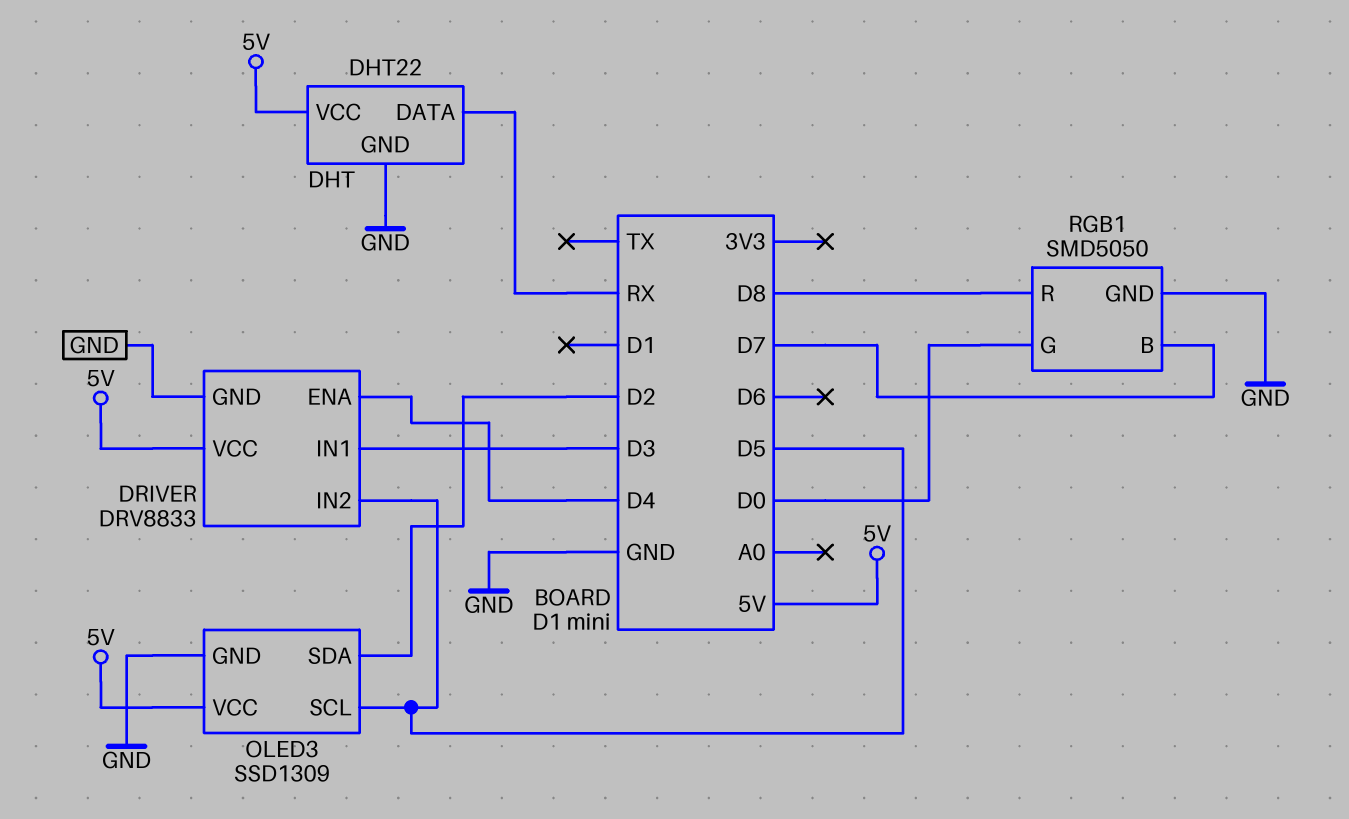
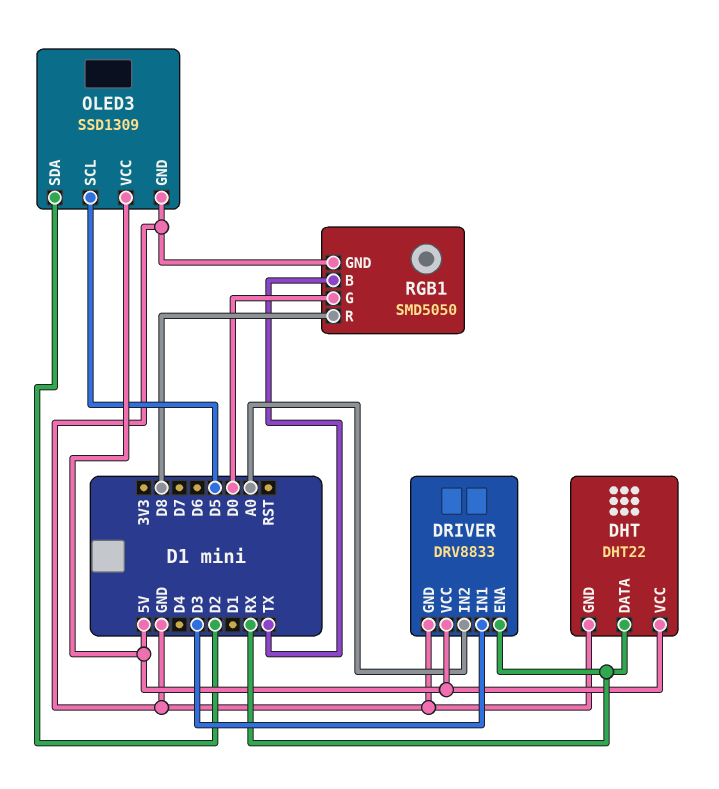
DRIVER pin ENA: D4 -> RX
DRIVER pin IN2: D5 -> A0
RGB1 pin B: D7 -> TX

